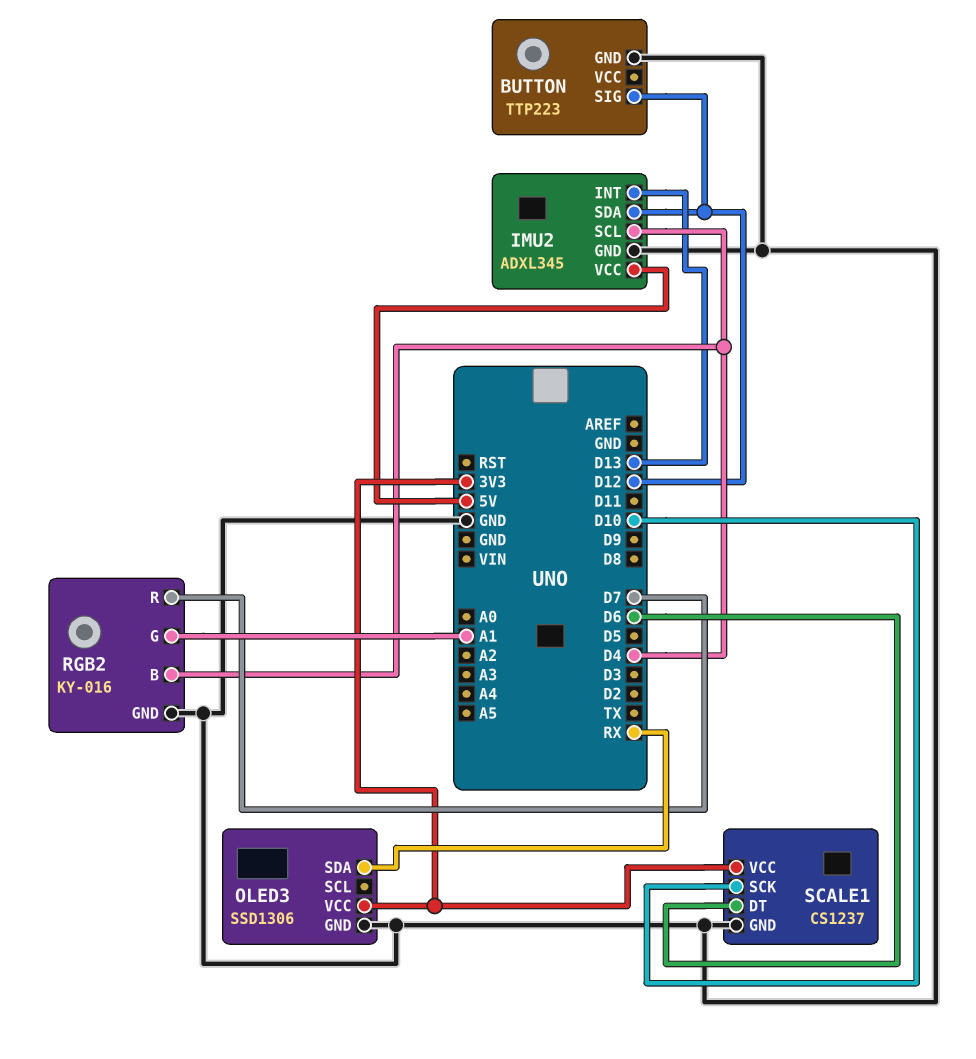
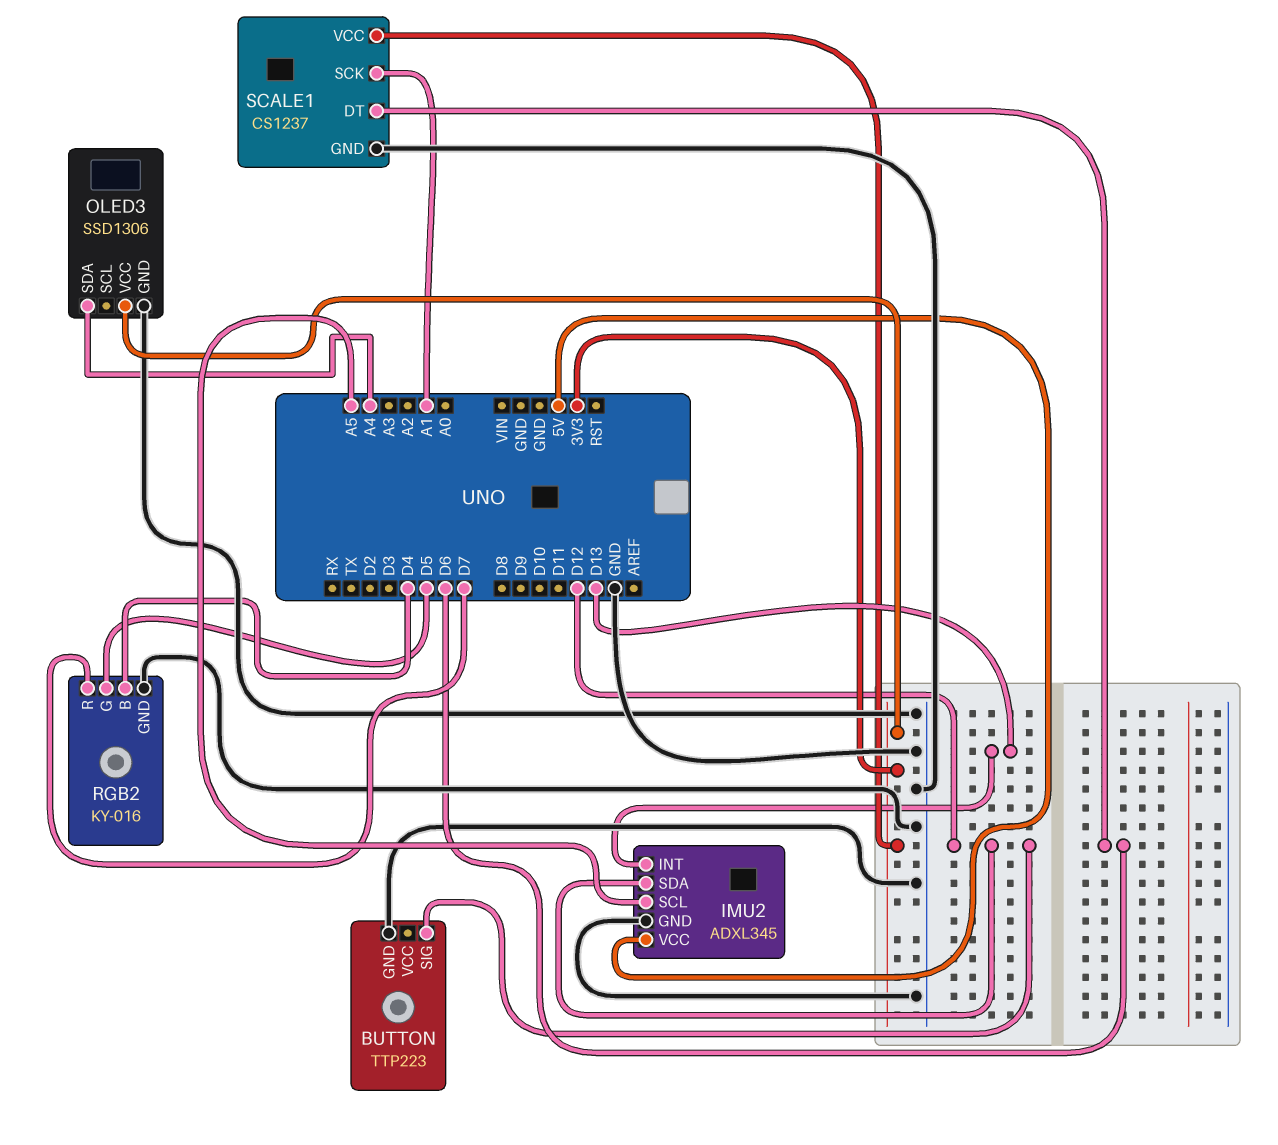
IMU2 pin SCL: D4 -> A5
OLED3 pin SDA: RX -> A4
RGB2 pin G: A1 -> D5
SCALE1 pin SCK: D10 -> A1

